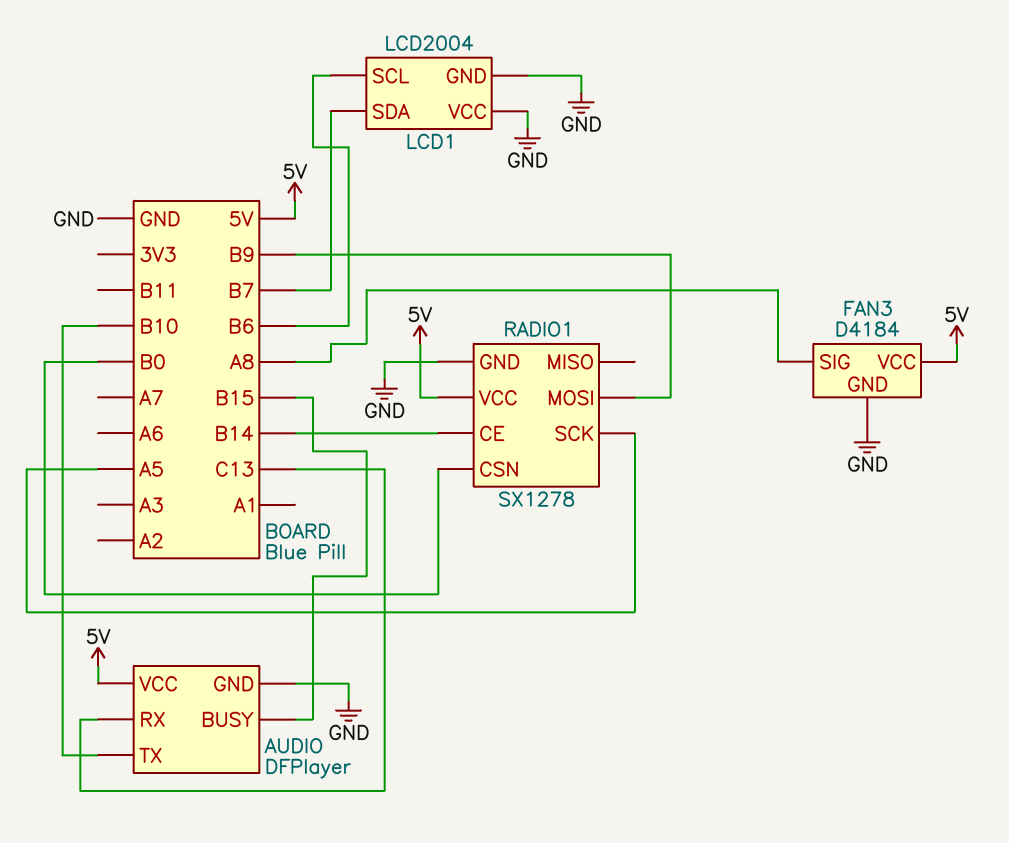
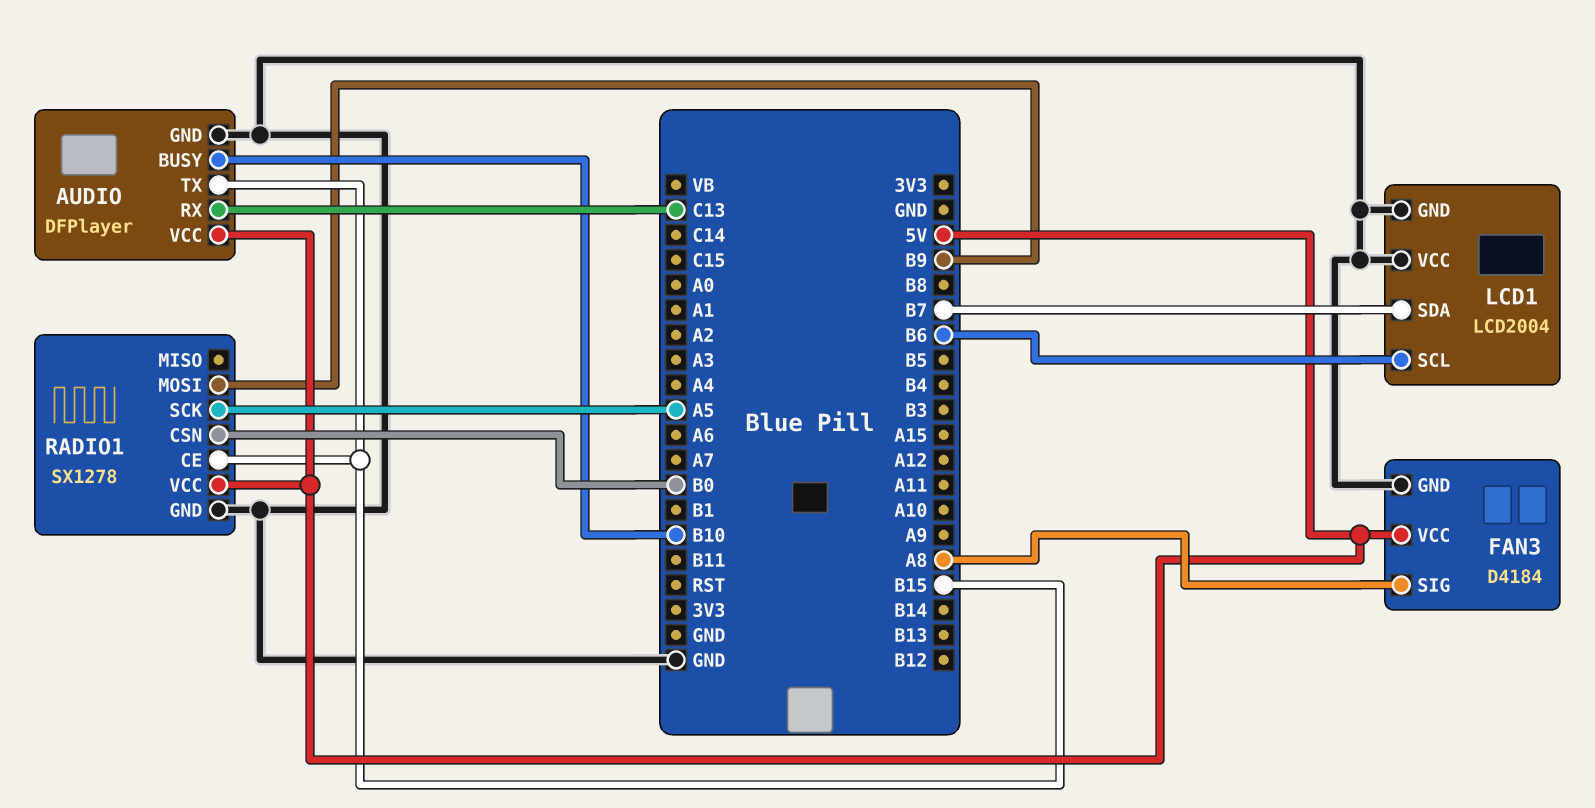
AUDIO pin BUSY: B15 -> B10
AUDIO pin TX: B10 -> B15
RADIO1 pin CE: B14 -> B15

